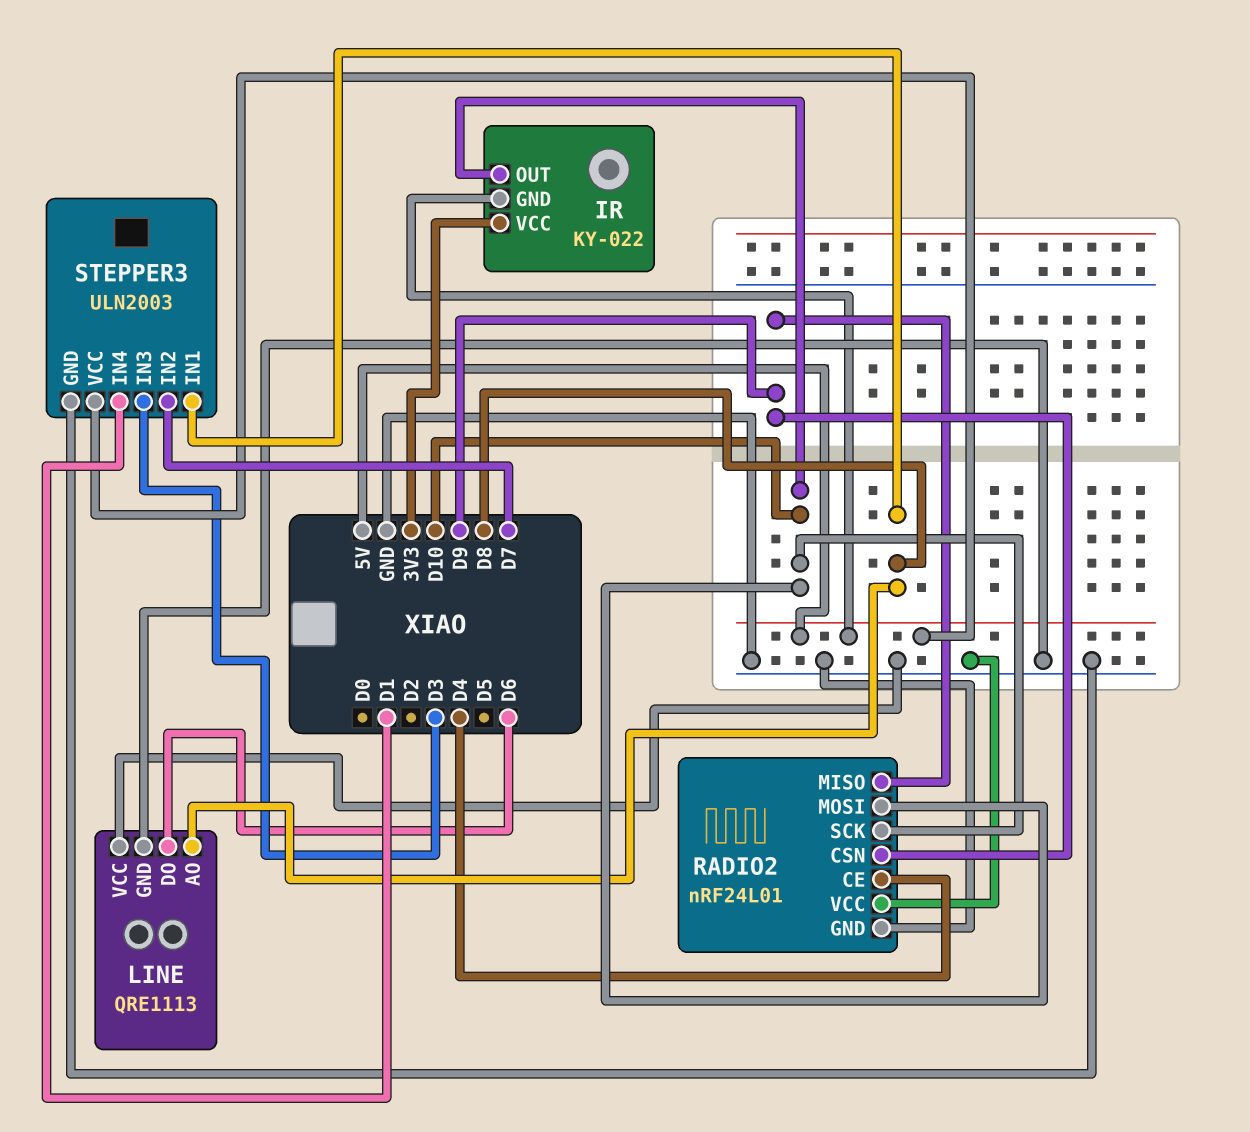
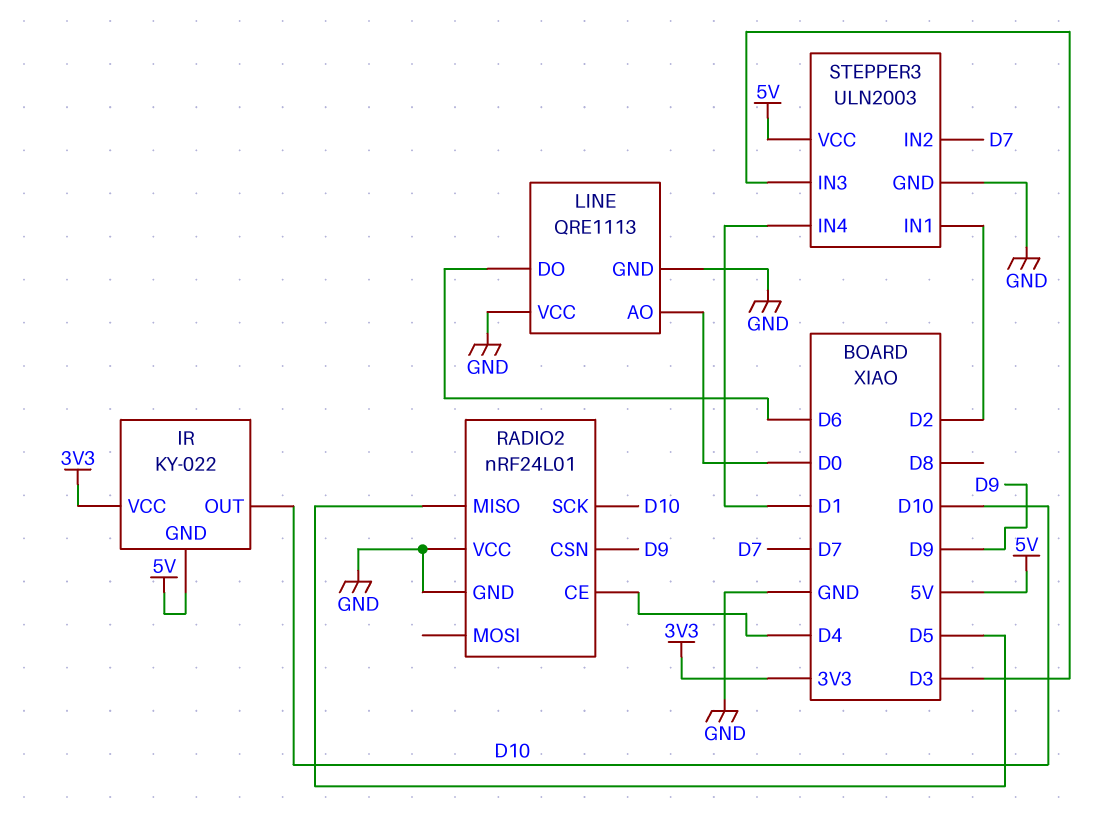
LINE pin AO: D8 -> D0
RADIO2 pin MISO: D9 -> D5
RADIO2 pin MOSI: D10 -> none
STEPPER3 pin IN1: D8 -> D2

